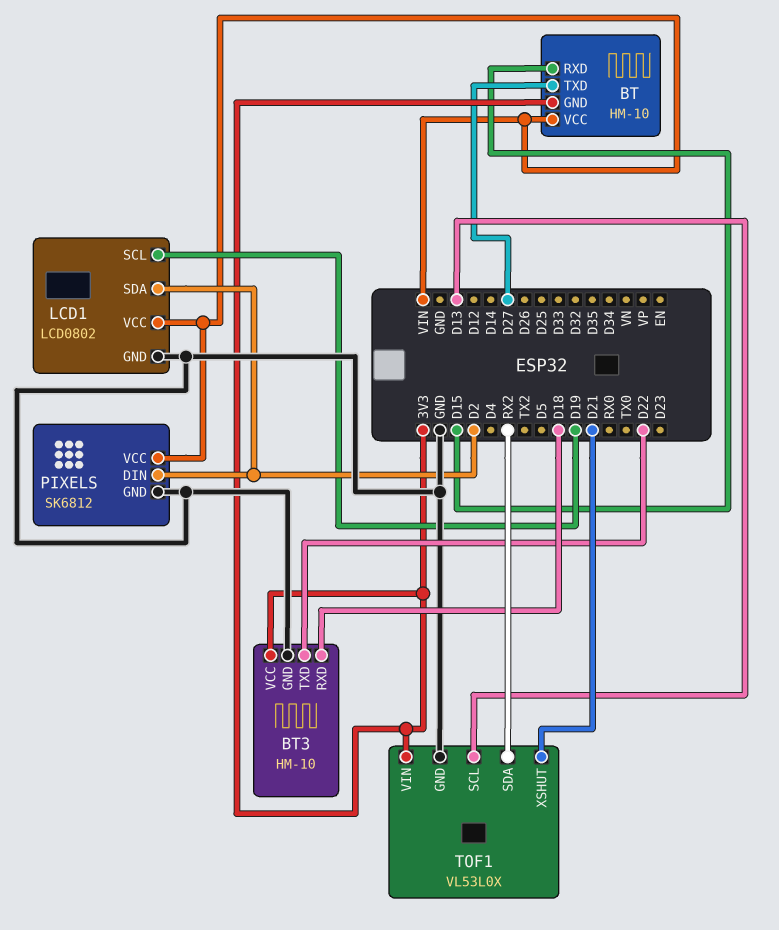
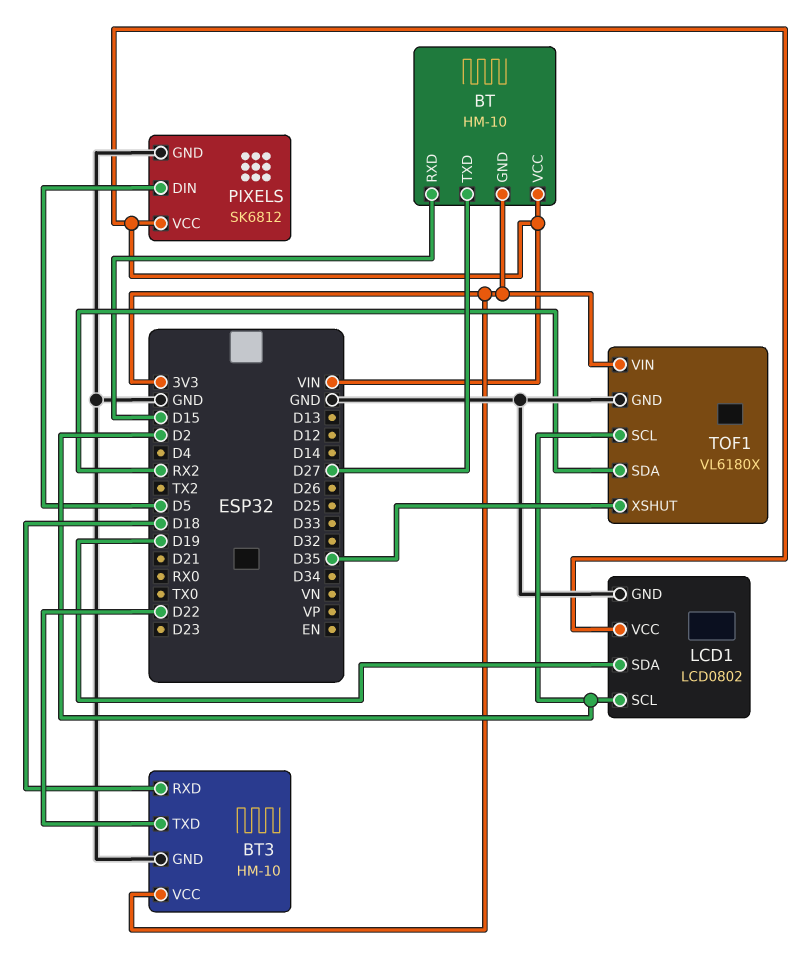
LCD1 pin SCL: D19 -> D2
LCD1 pin SDA: D2 -> D19
PIXELS pin DIN: D2 -> D5
TOF1: VL53L0X -> VL6180X
TOF1 pin SCL: D13 -> D2
TOF1 pin XSHUT: D21 -> D35

